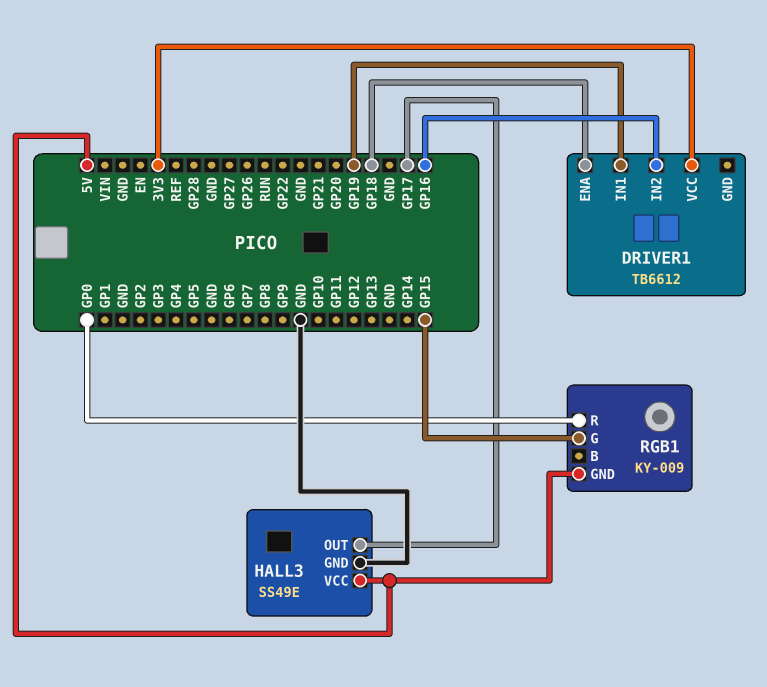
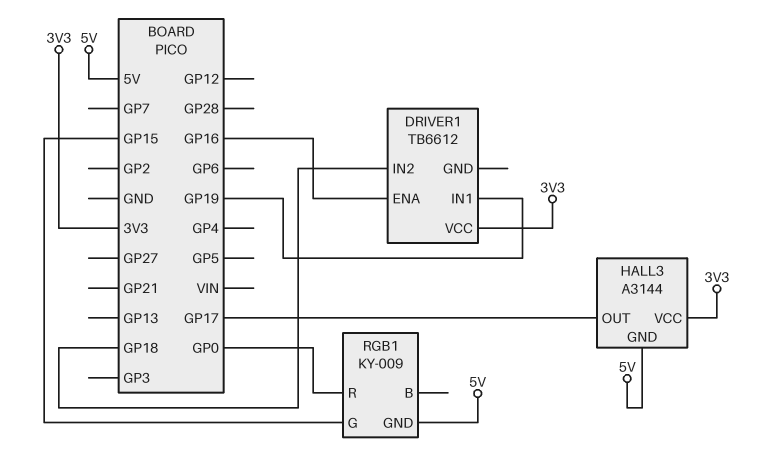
DRIVER1 pin ENA: GP18 -> GP16
DRIVER1 pin IN2: GP16 -> GP18
HALL3: SS49E -> A3144
HALL3 pin GND: GND -> 5V
HALL3 pin VCC: 5V -> 3V3

